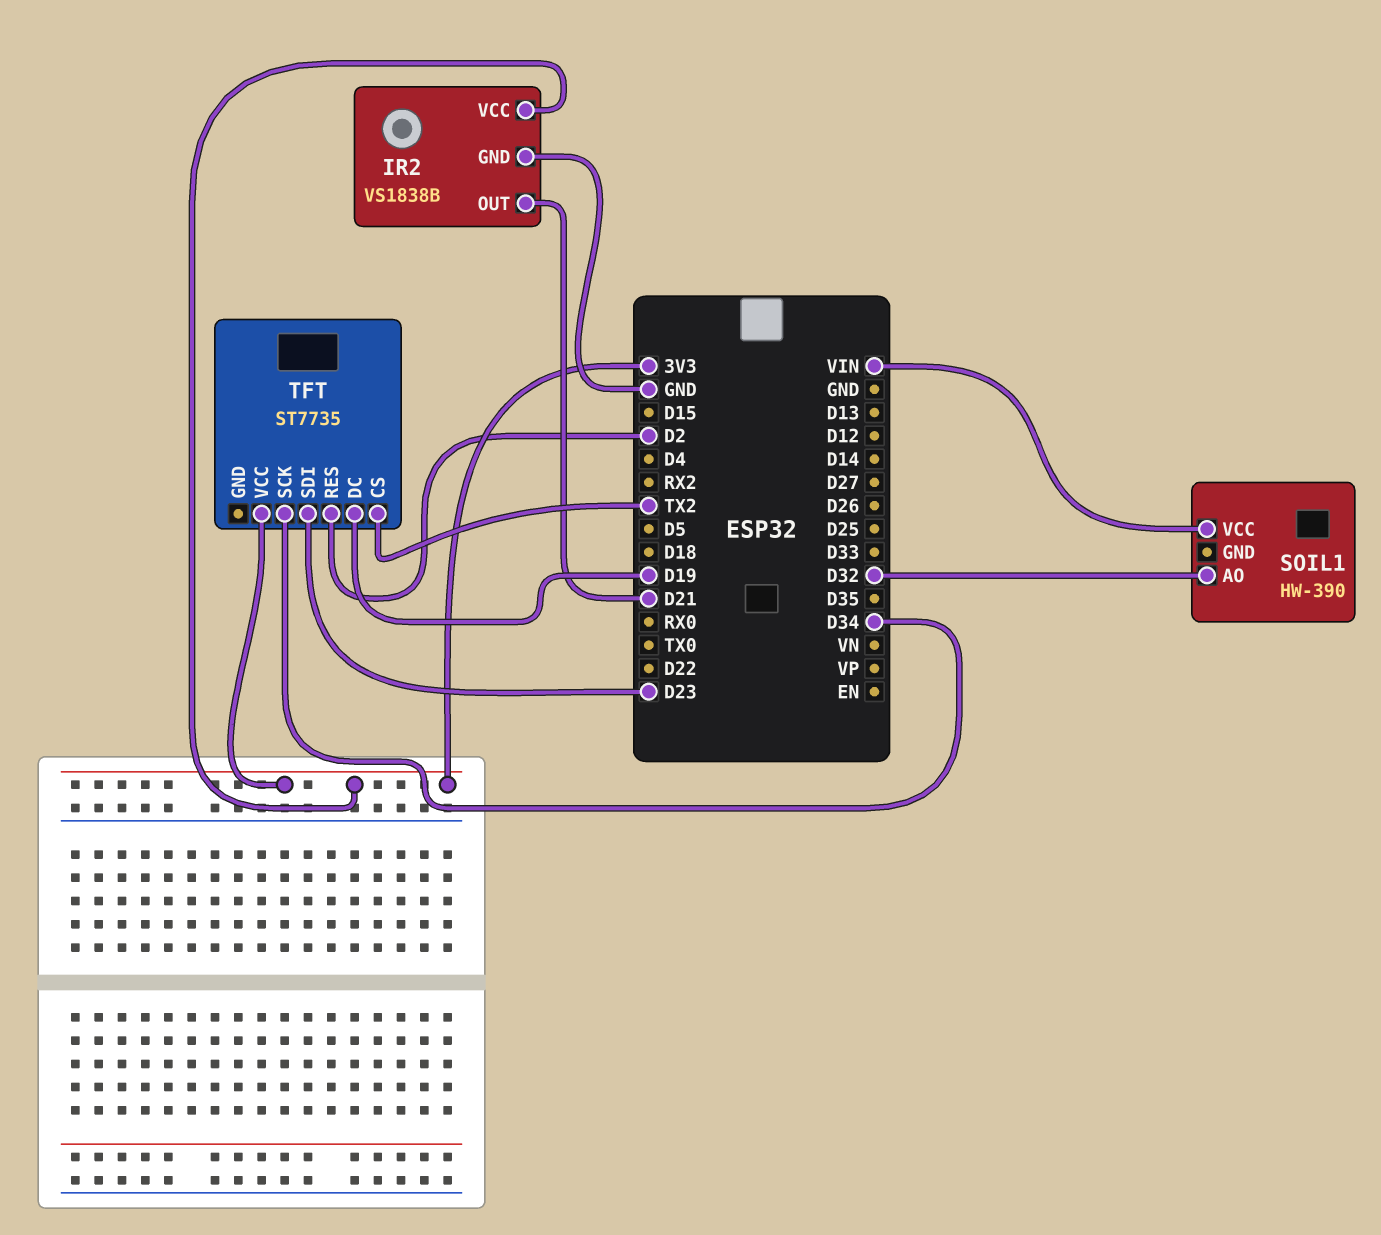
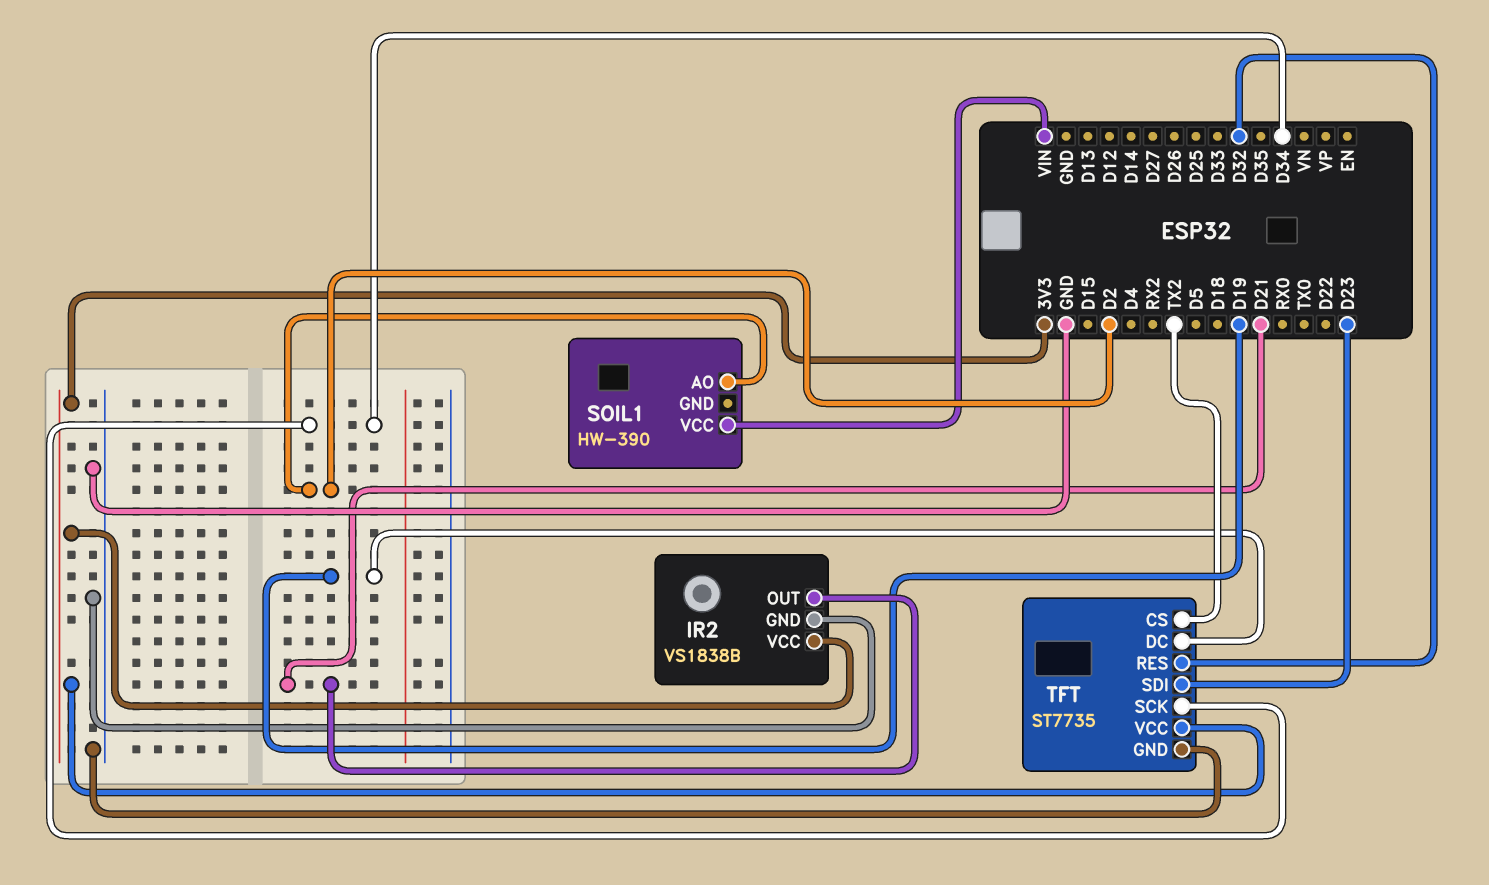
SOIL1 pin AO: D32 -> D2
TFT pin GND: none -> GND
TFT pin RES: D2 -> D32

